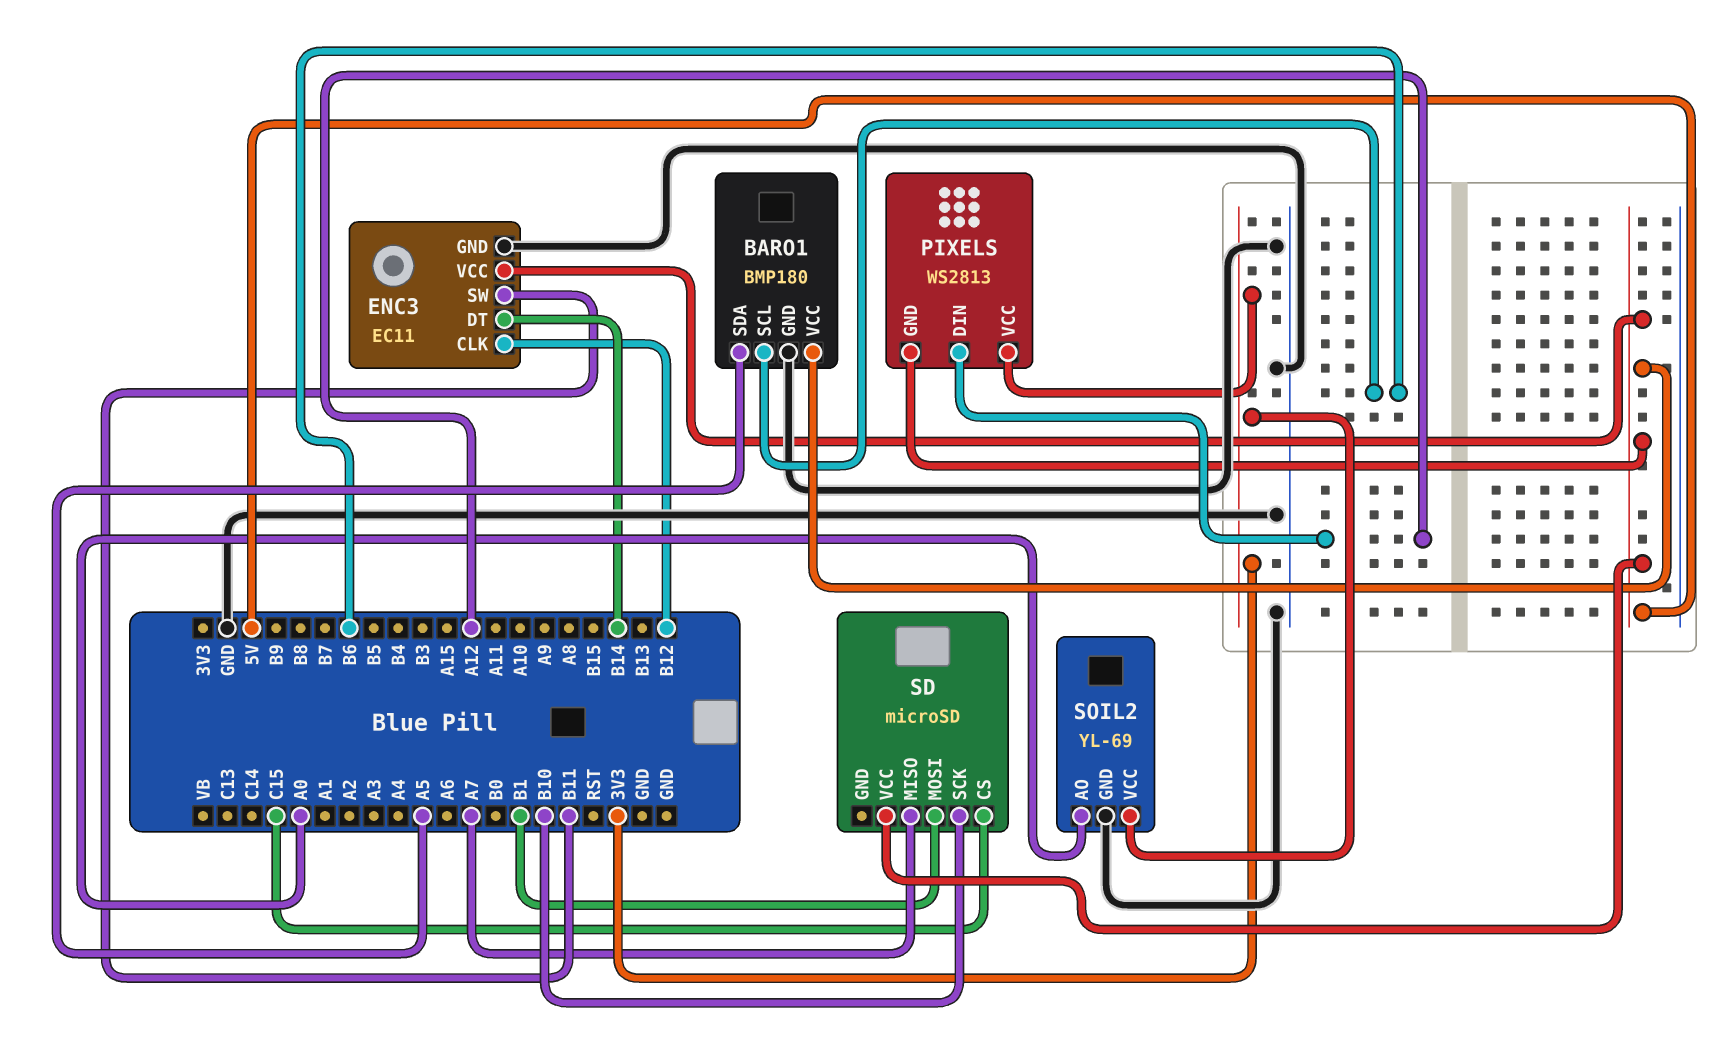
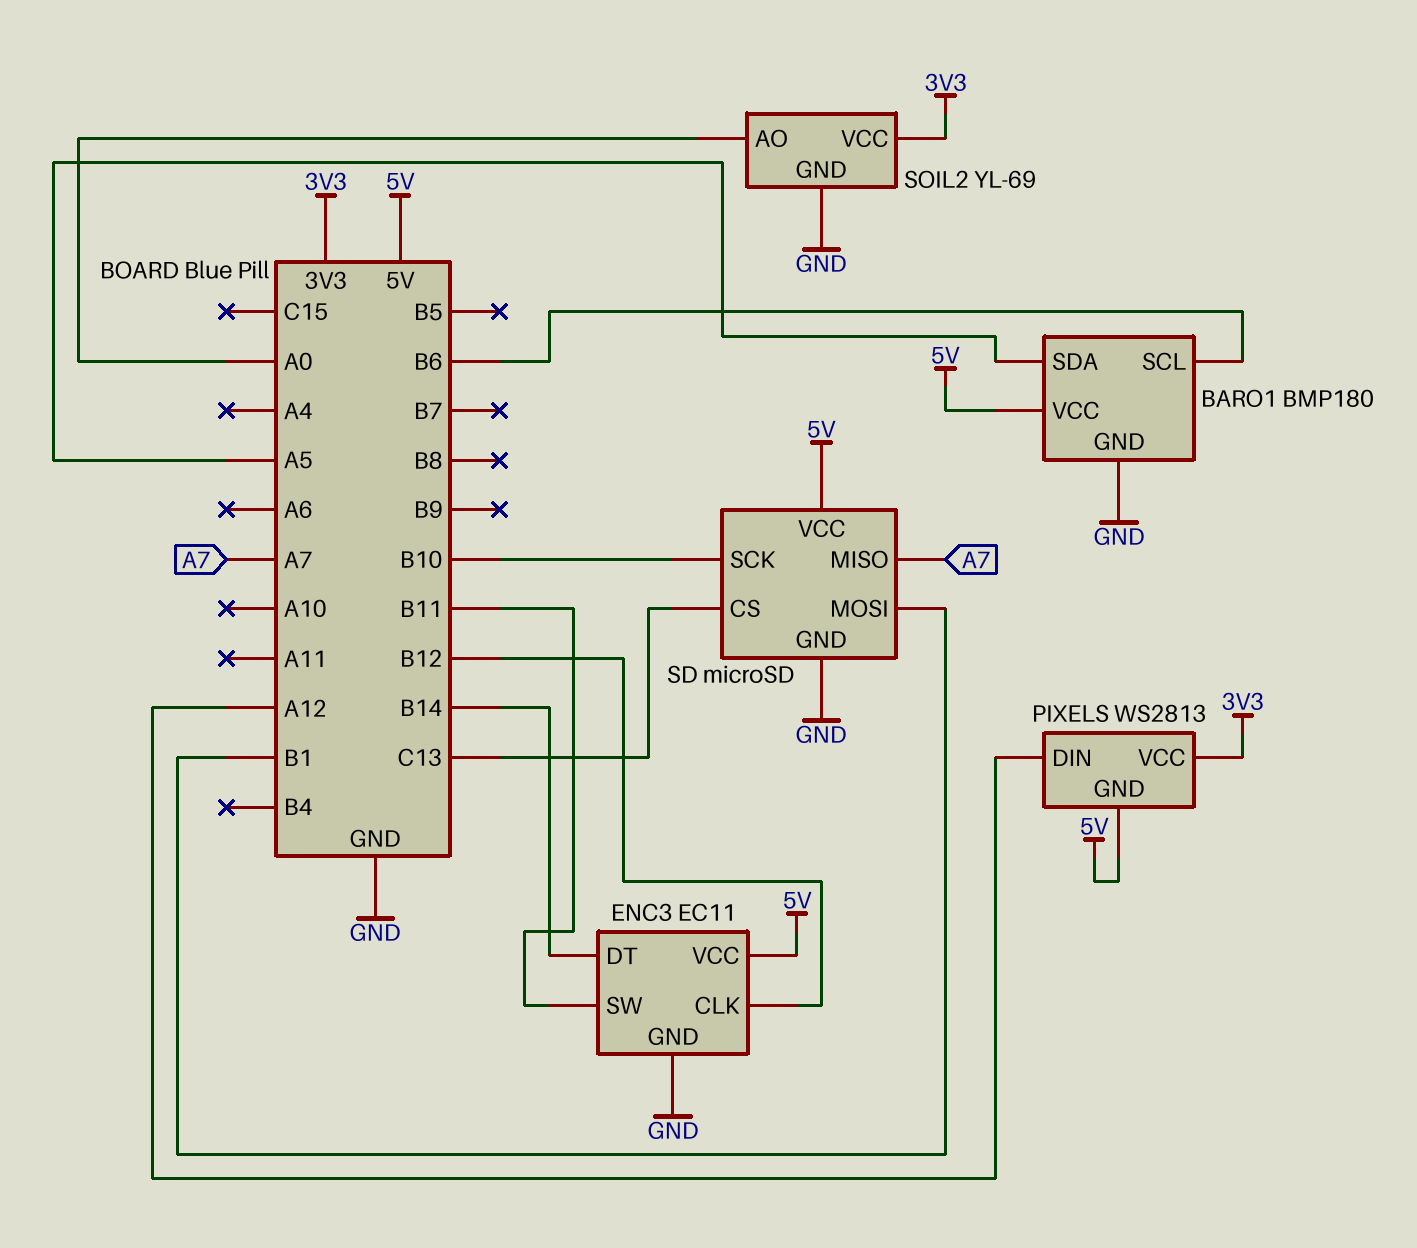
SD pin CS: C15 -> C13
SD pin GND: none -> GND

